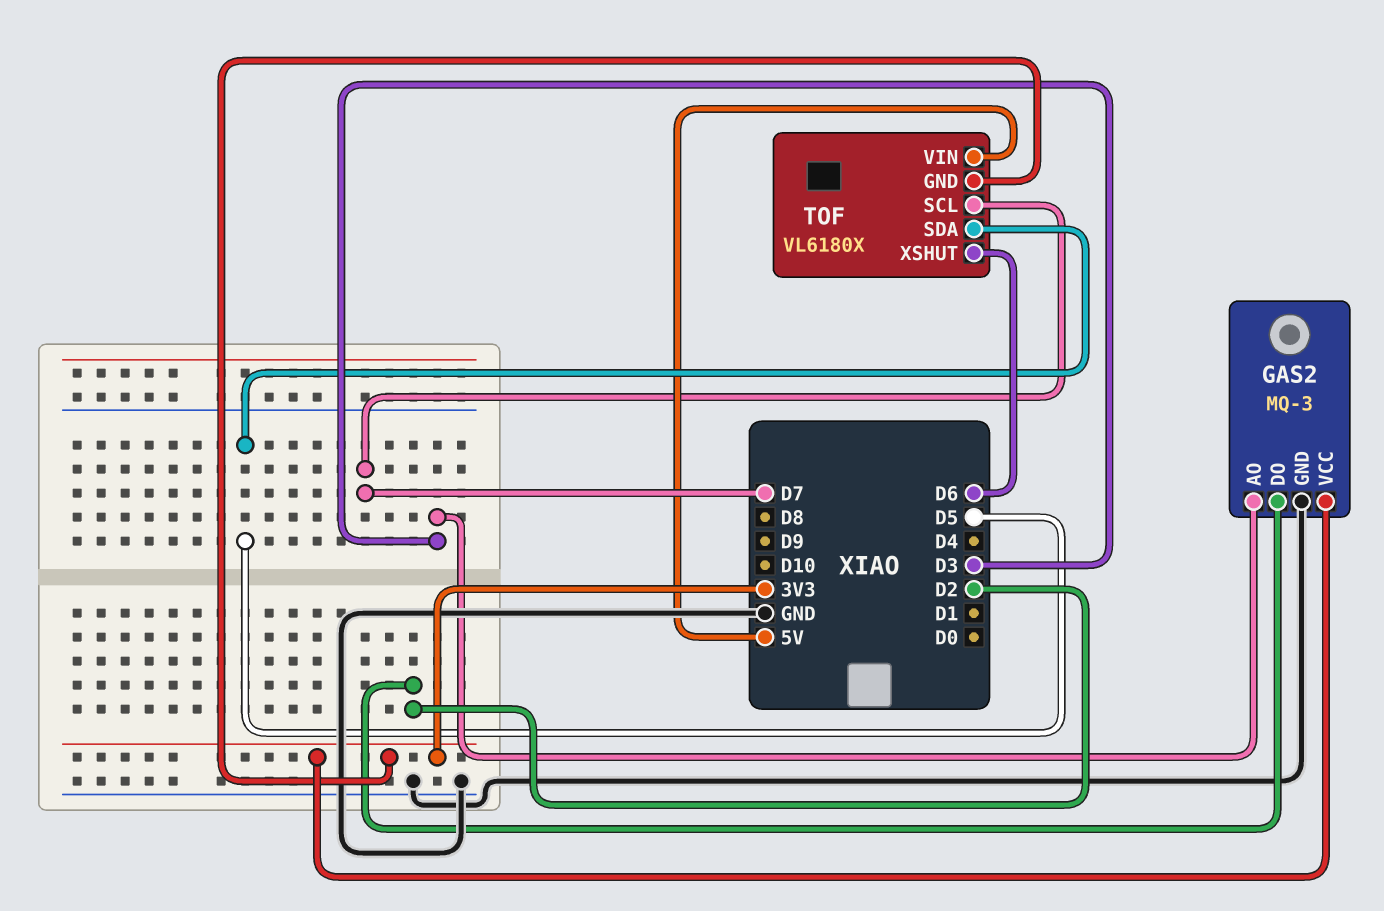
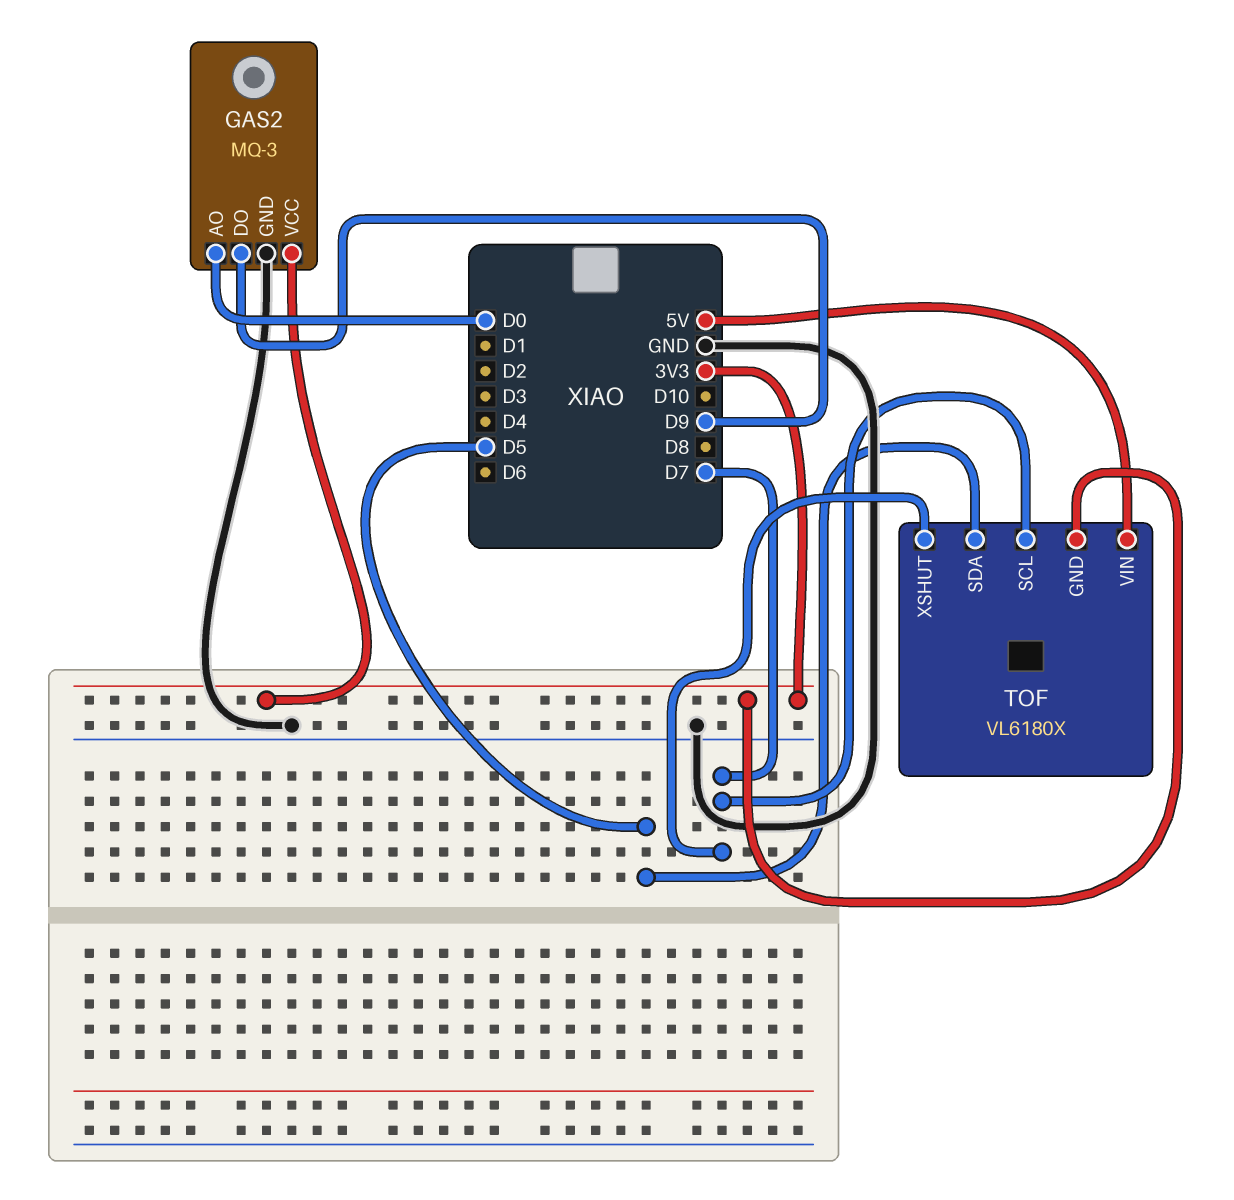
GAS2 pin AO: D3 -> D0
GAS2 pin DO: D2 -> D9
TOF pin XSHUT: D6 -> D7

